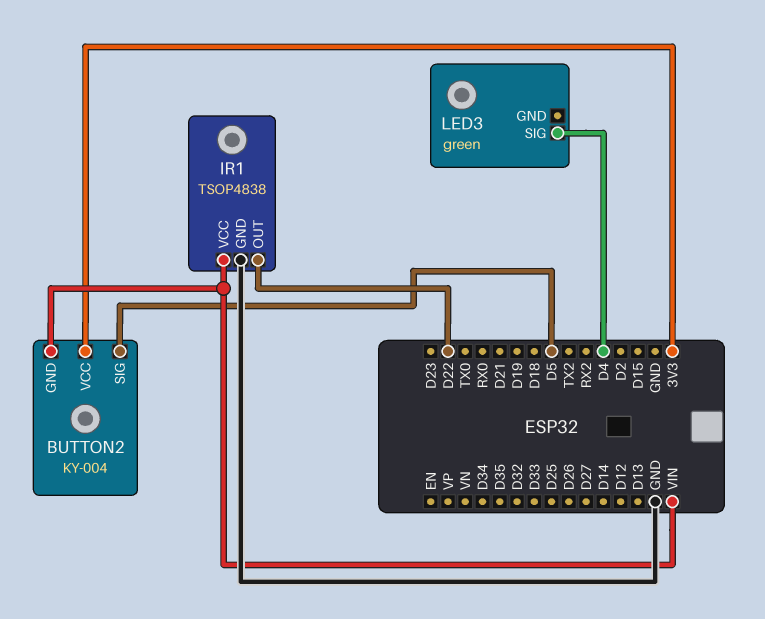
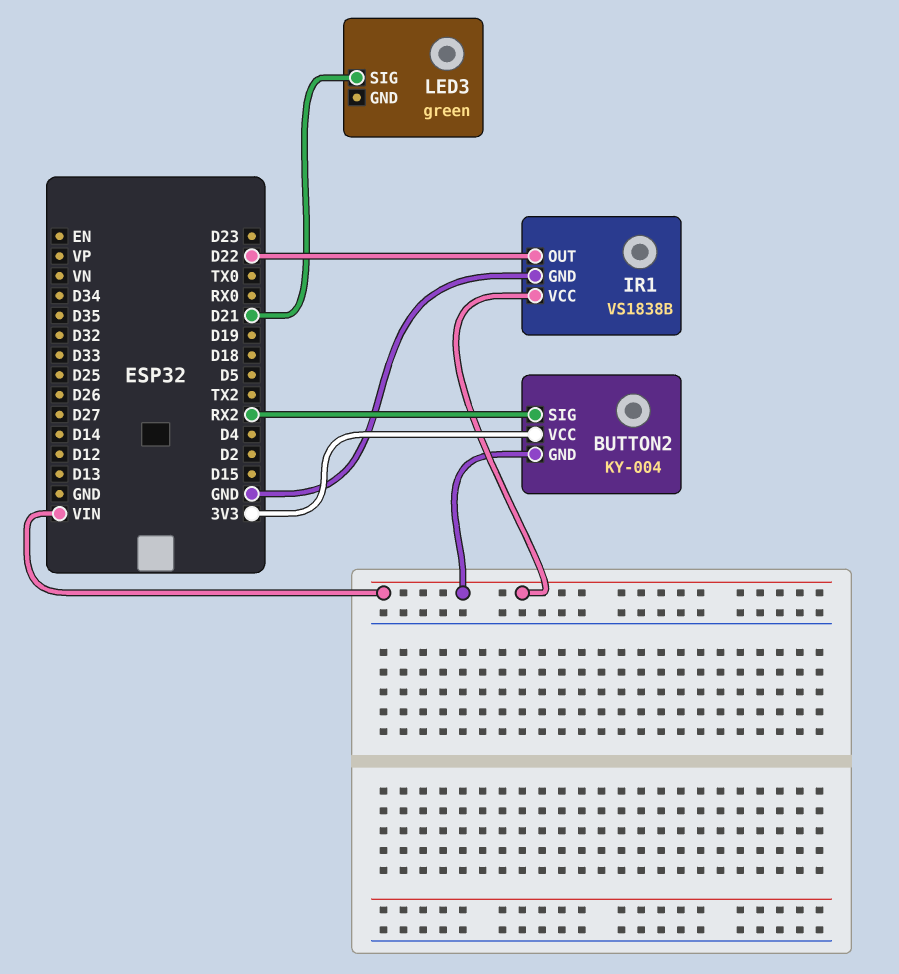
BUTTON2 pin SIG: D5 -> RX2
IR1: TSOP4838 -> VS1838B
LED3 pin SIG: D4 -> D21

